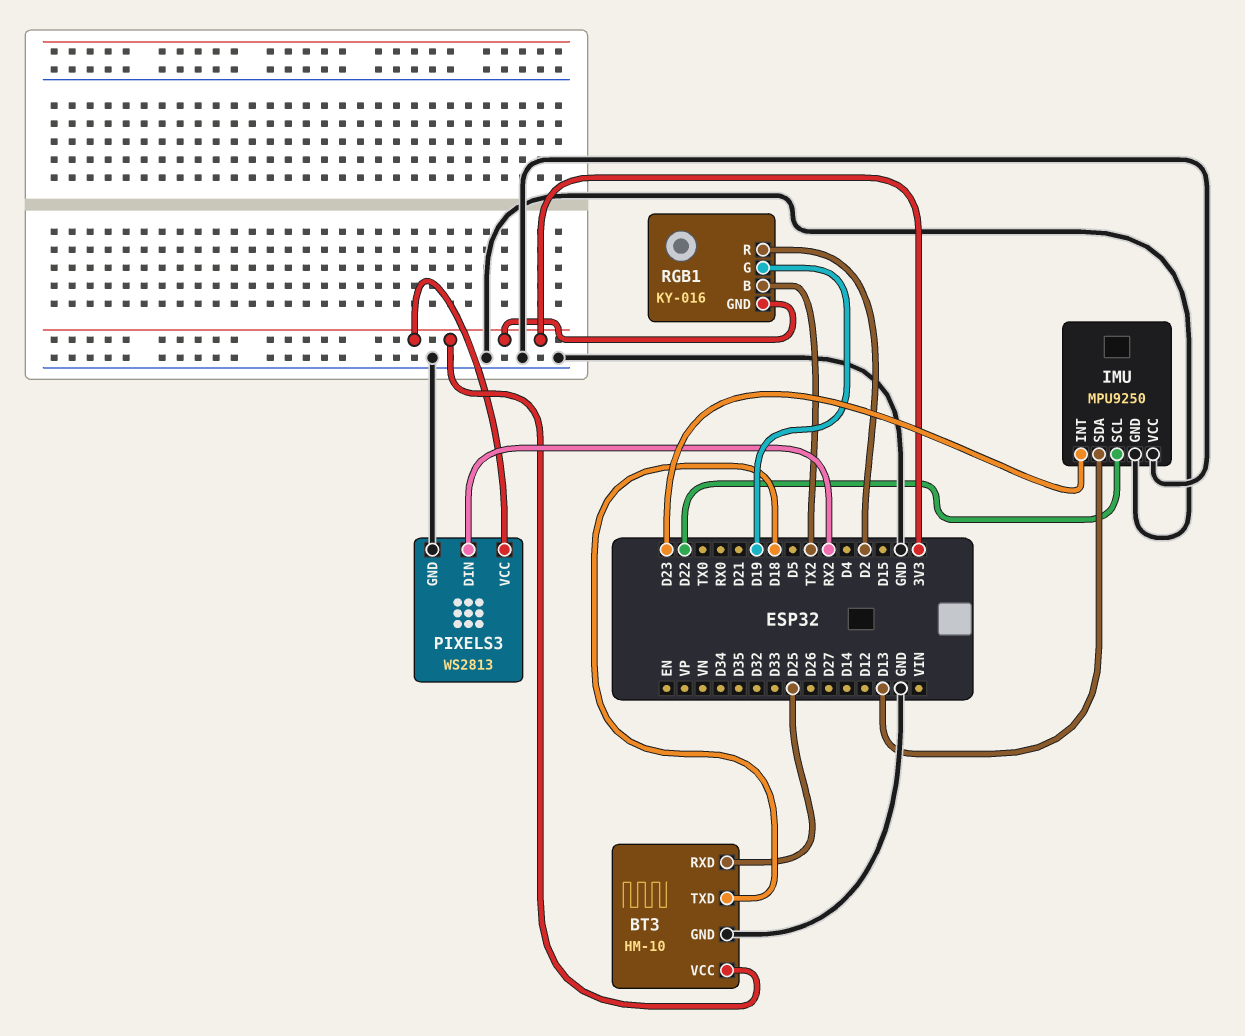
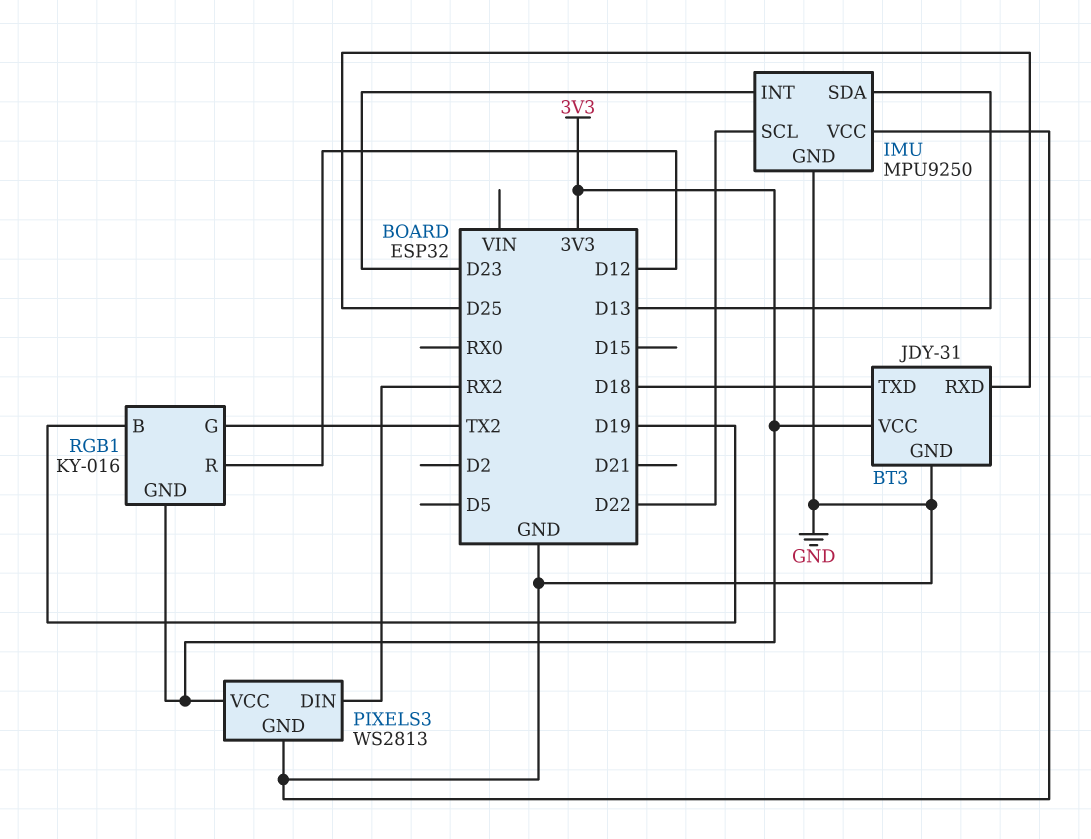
BT3: HM-10 -> JDY-31
RGB1 pin B: TX2 -> D19
RGB1 pin G: D19 -> TX2
RGB1 pin R: D2 -> D12

